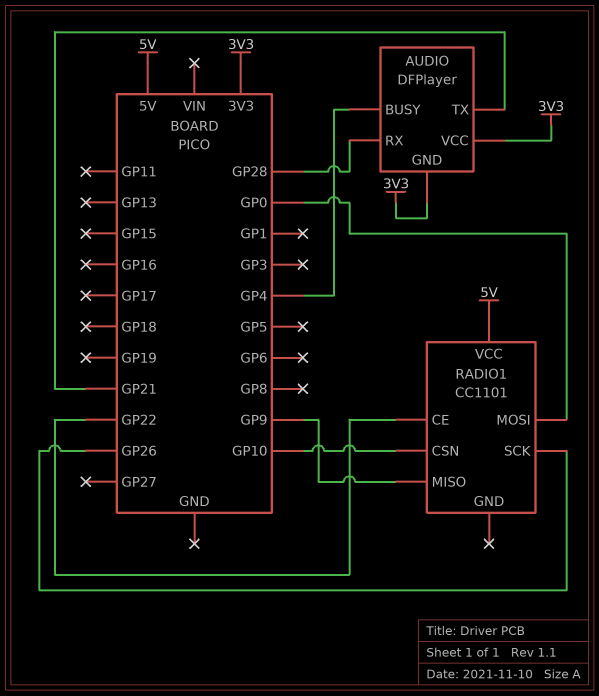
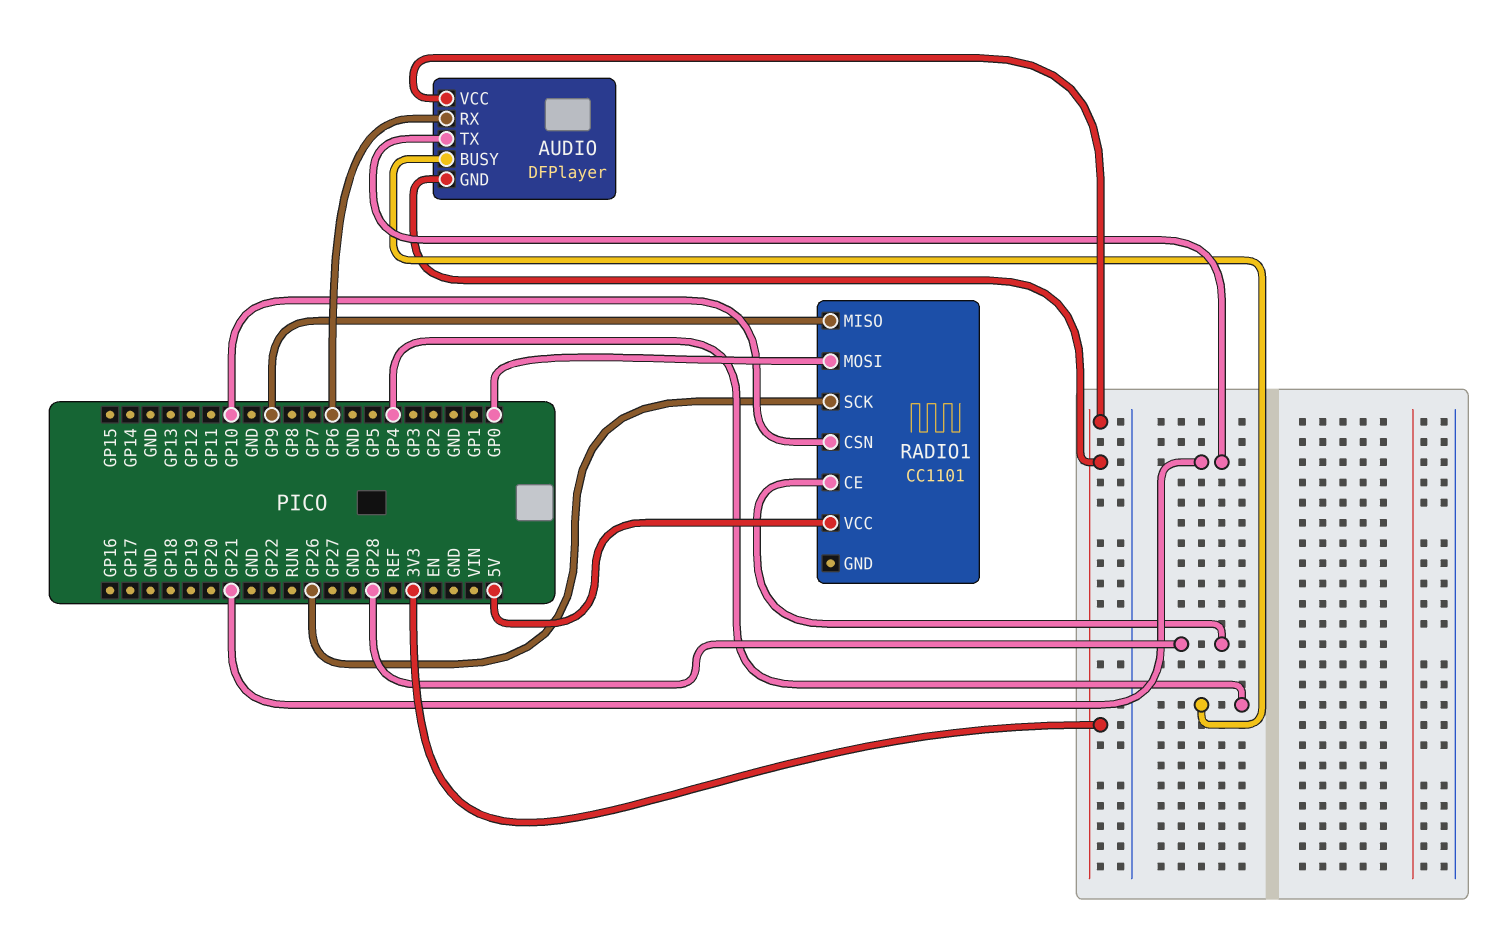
AUDIO pin RX: GP28 -> GP6
RADIO1 pin CE: GP22 -> GP28

